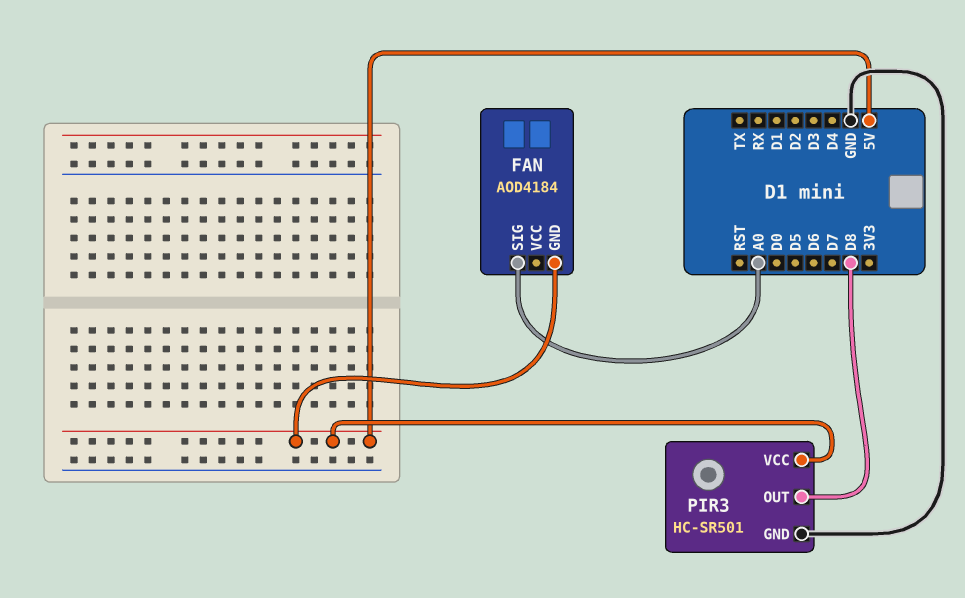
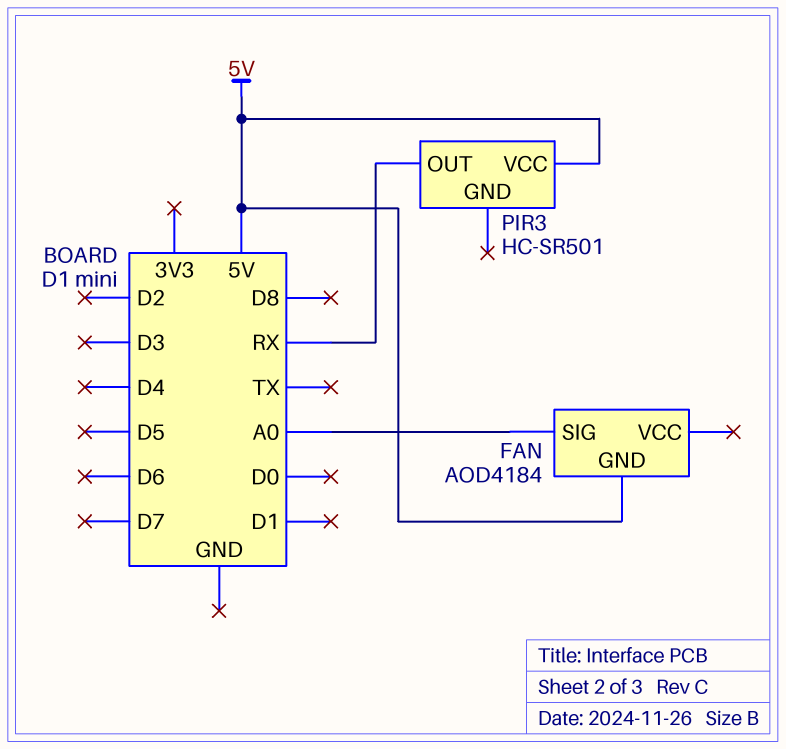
PIR3 pin GND: GND -> none
PIR3 pin OUT: D8 -> RX

